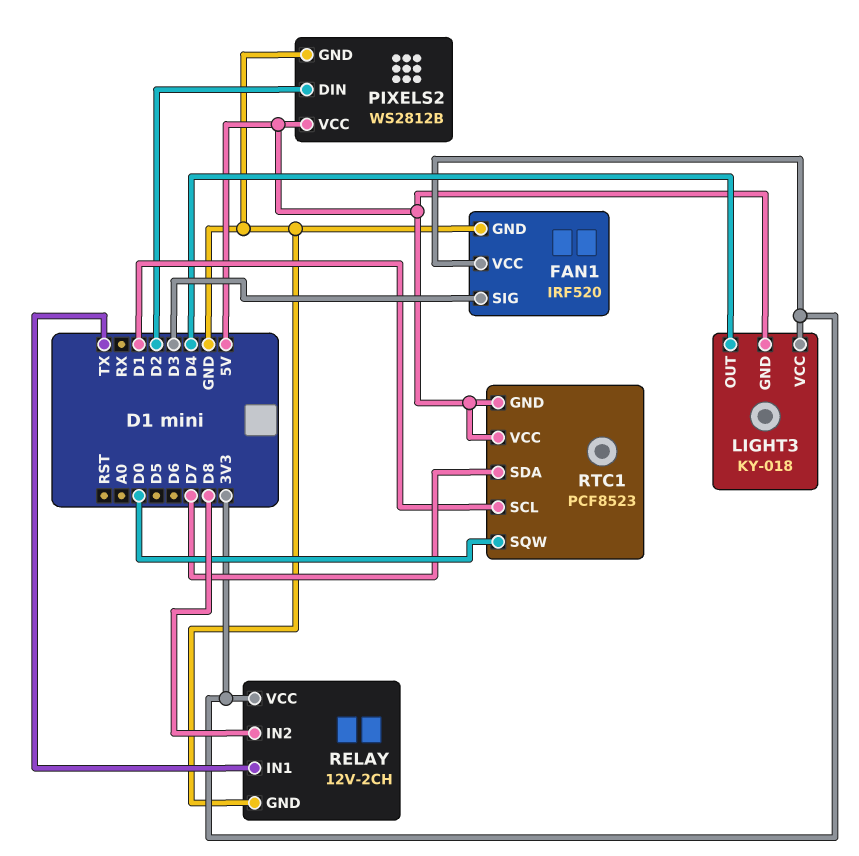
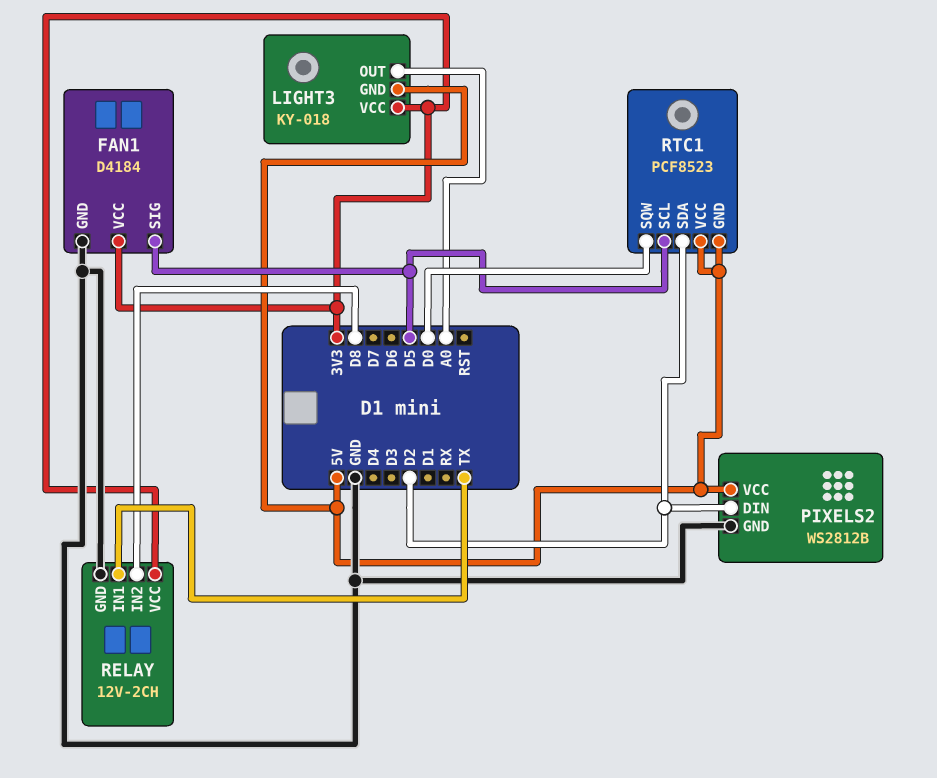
FAN1: IRF520 -> D4184
FAN1 pin SIG: D3 -> D5
LIGHT3 pin OUT: D4 -> A0
RTC1 pin SCL: D1 -> D5
RTC1 pin SDA: D7 -> D2

